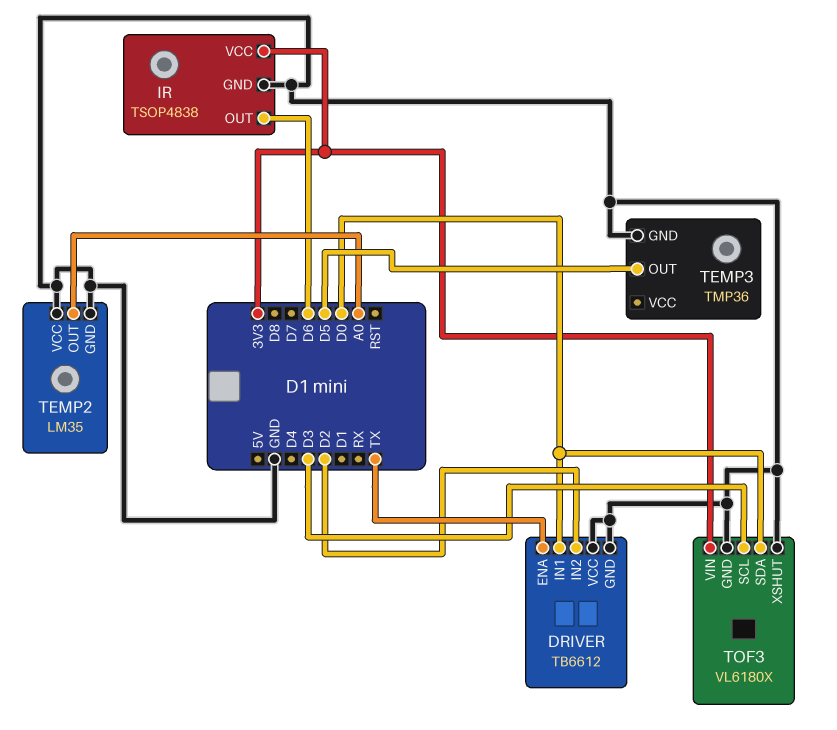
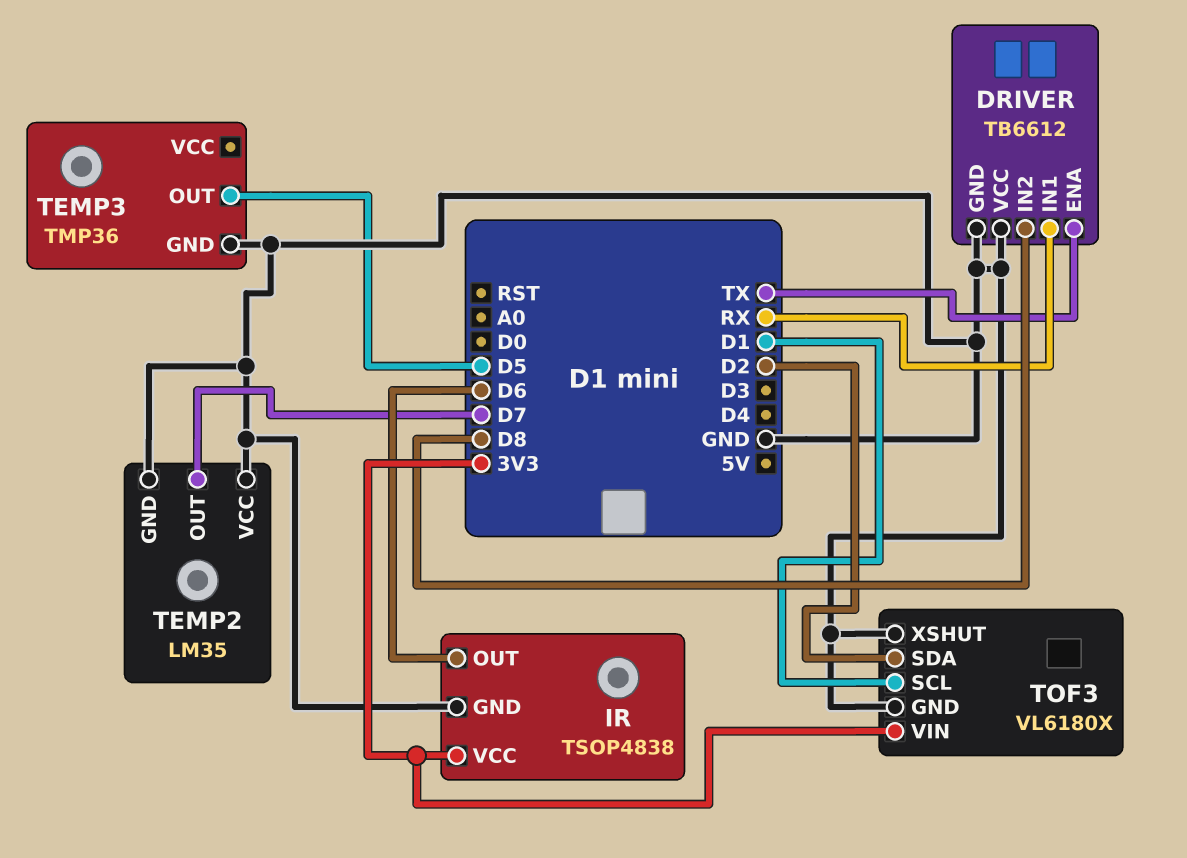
DRIVER pin IN1: D0 -> RX
DRIVER pin IN2: D2 -> D8
TEMP2 pin OUT: A0 -> D7
TOF3 pin SCL: D3 -> D1
TOF3 pin SDA: D0 -> D2

